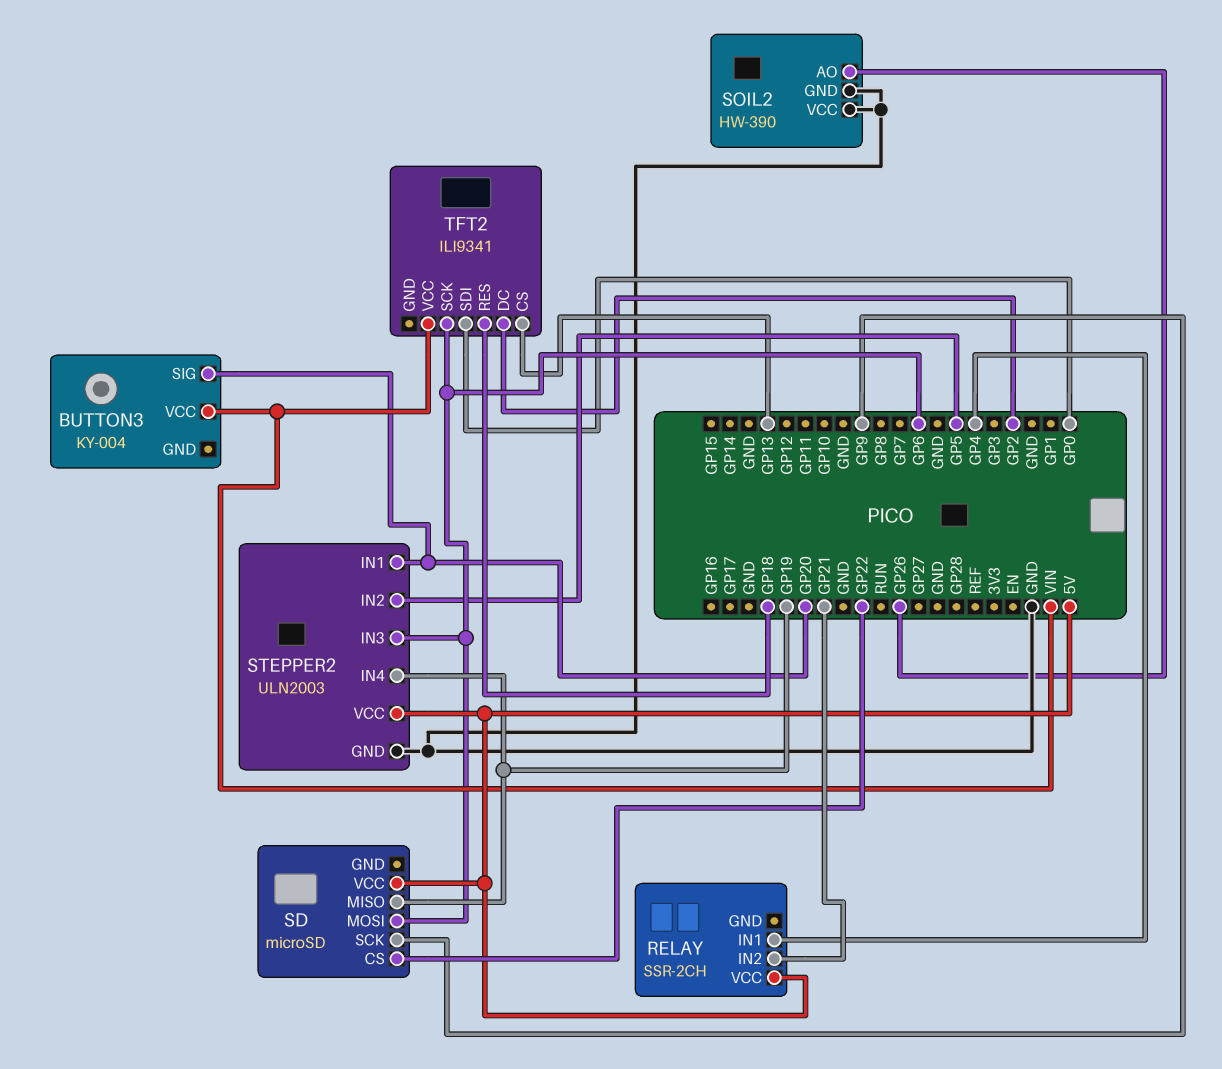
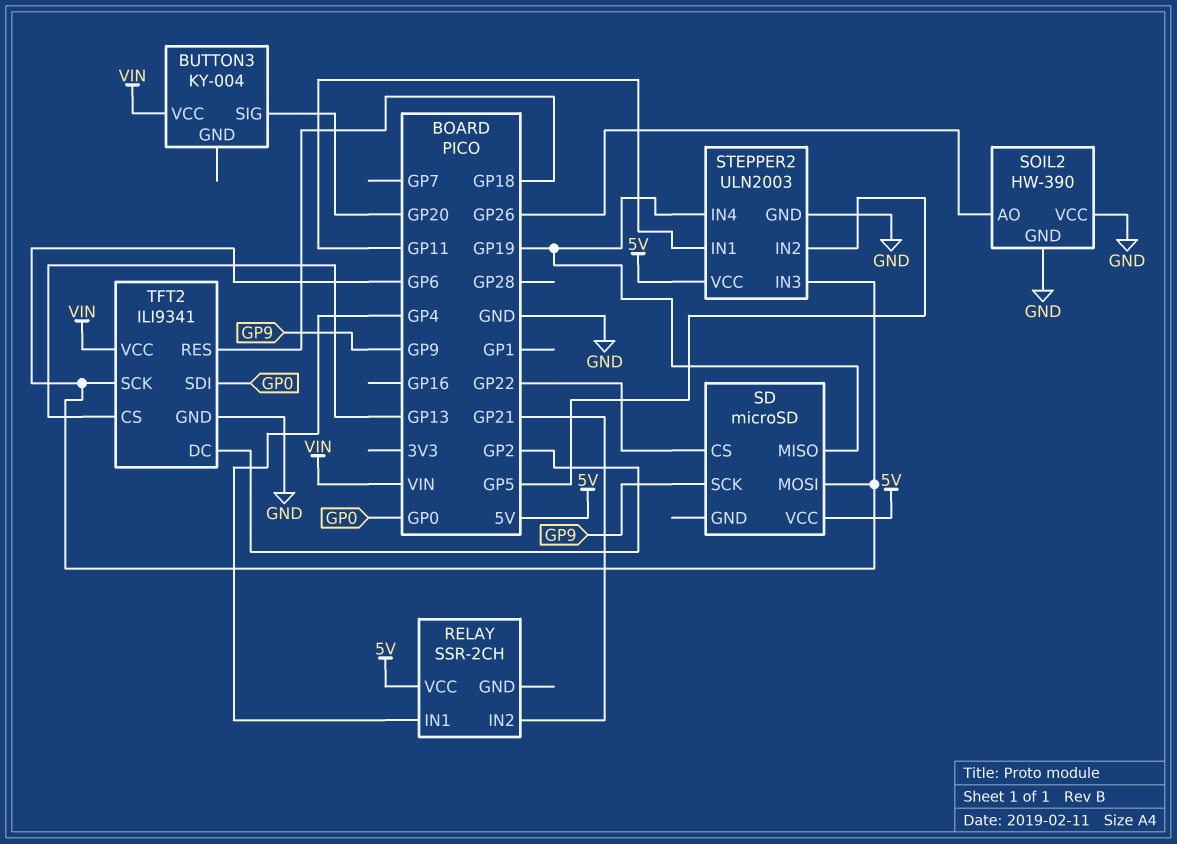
STEPPER2 pin IN1: GP20 -> GP11
TFT2 pin GND: none -> GND

